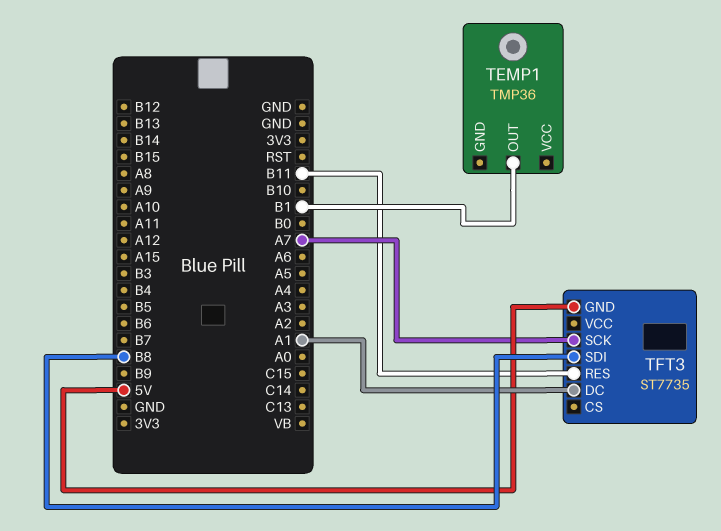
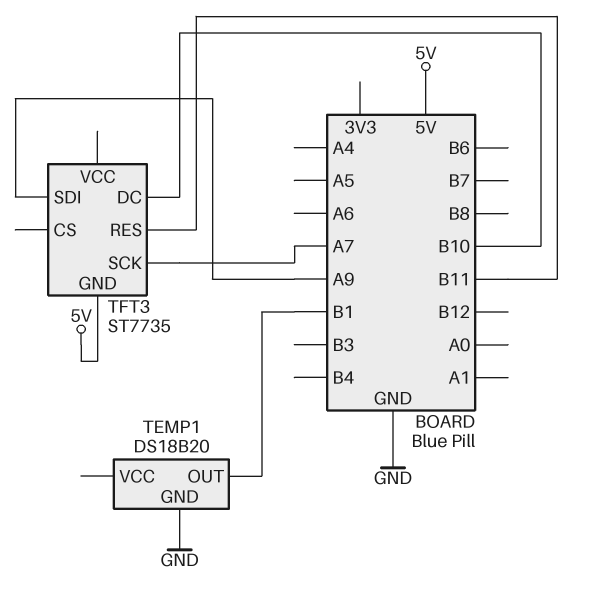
TEMP1: TMP36 -> DS18B20
TEMP1 pin GND: none -> GND
TFT3 pin DC: A1 -> B10
TFT3 pin SDI: B8 -> A9

